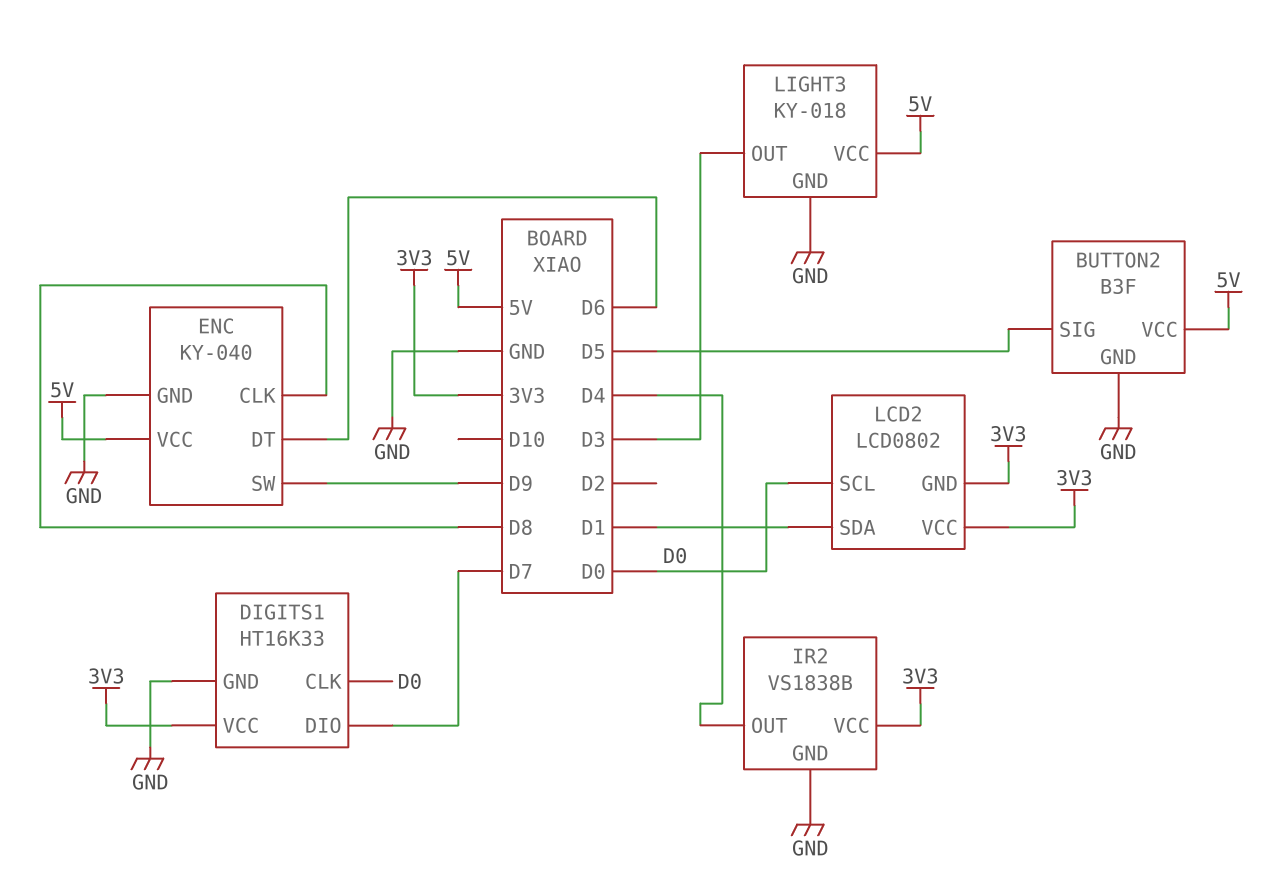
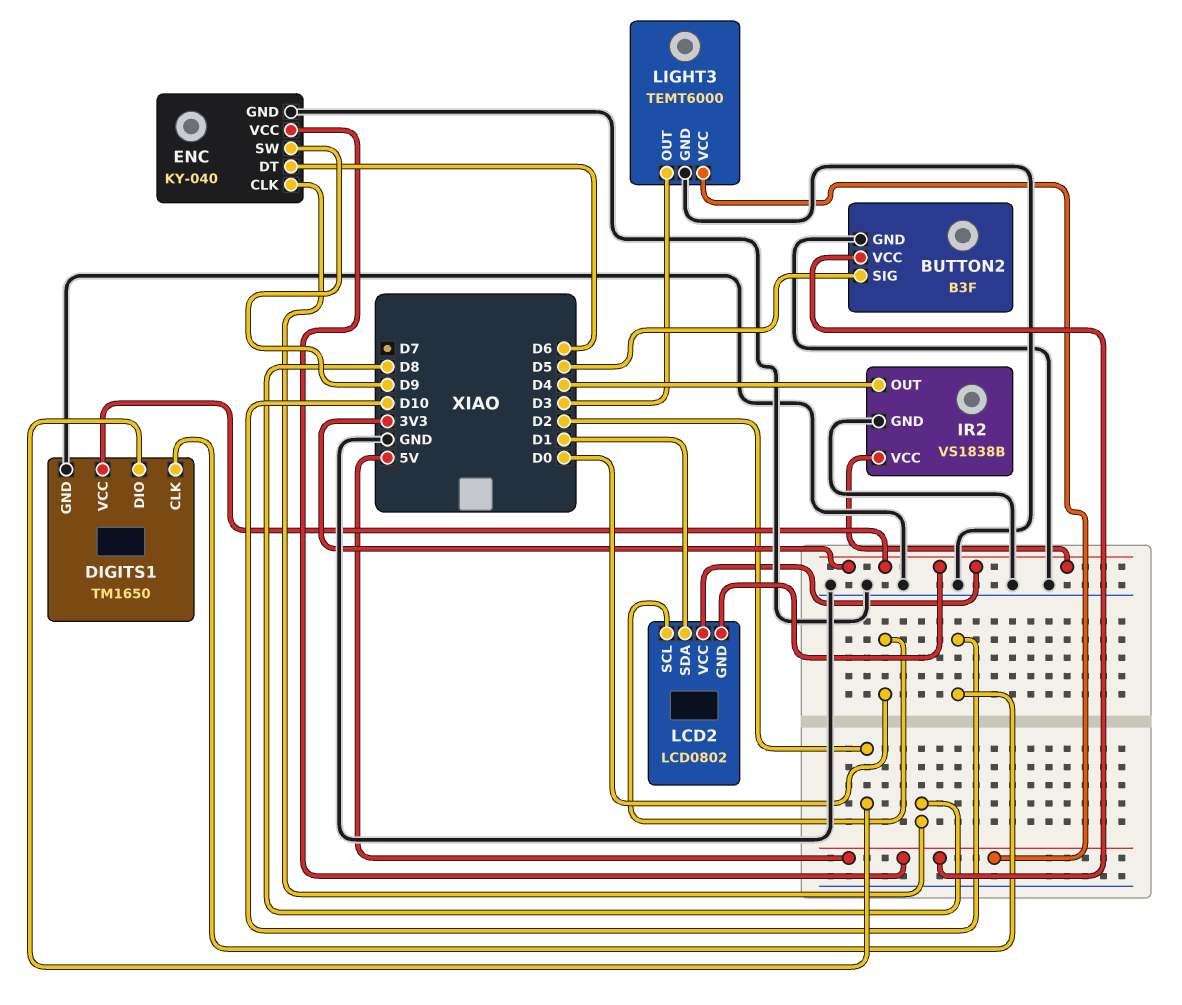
DIGITS1: HT16K33 -> TM1650
DIGITS1 pin CLK: D0 -> D10
DIGITS1 pin DIO: D7 -> D2
LIGHT3: KY-018 -> TEMT6000

